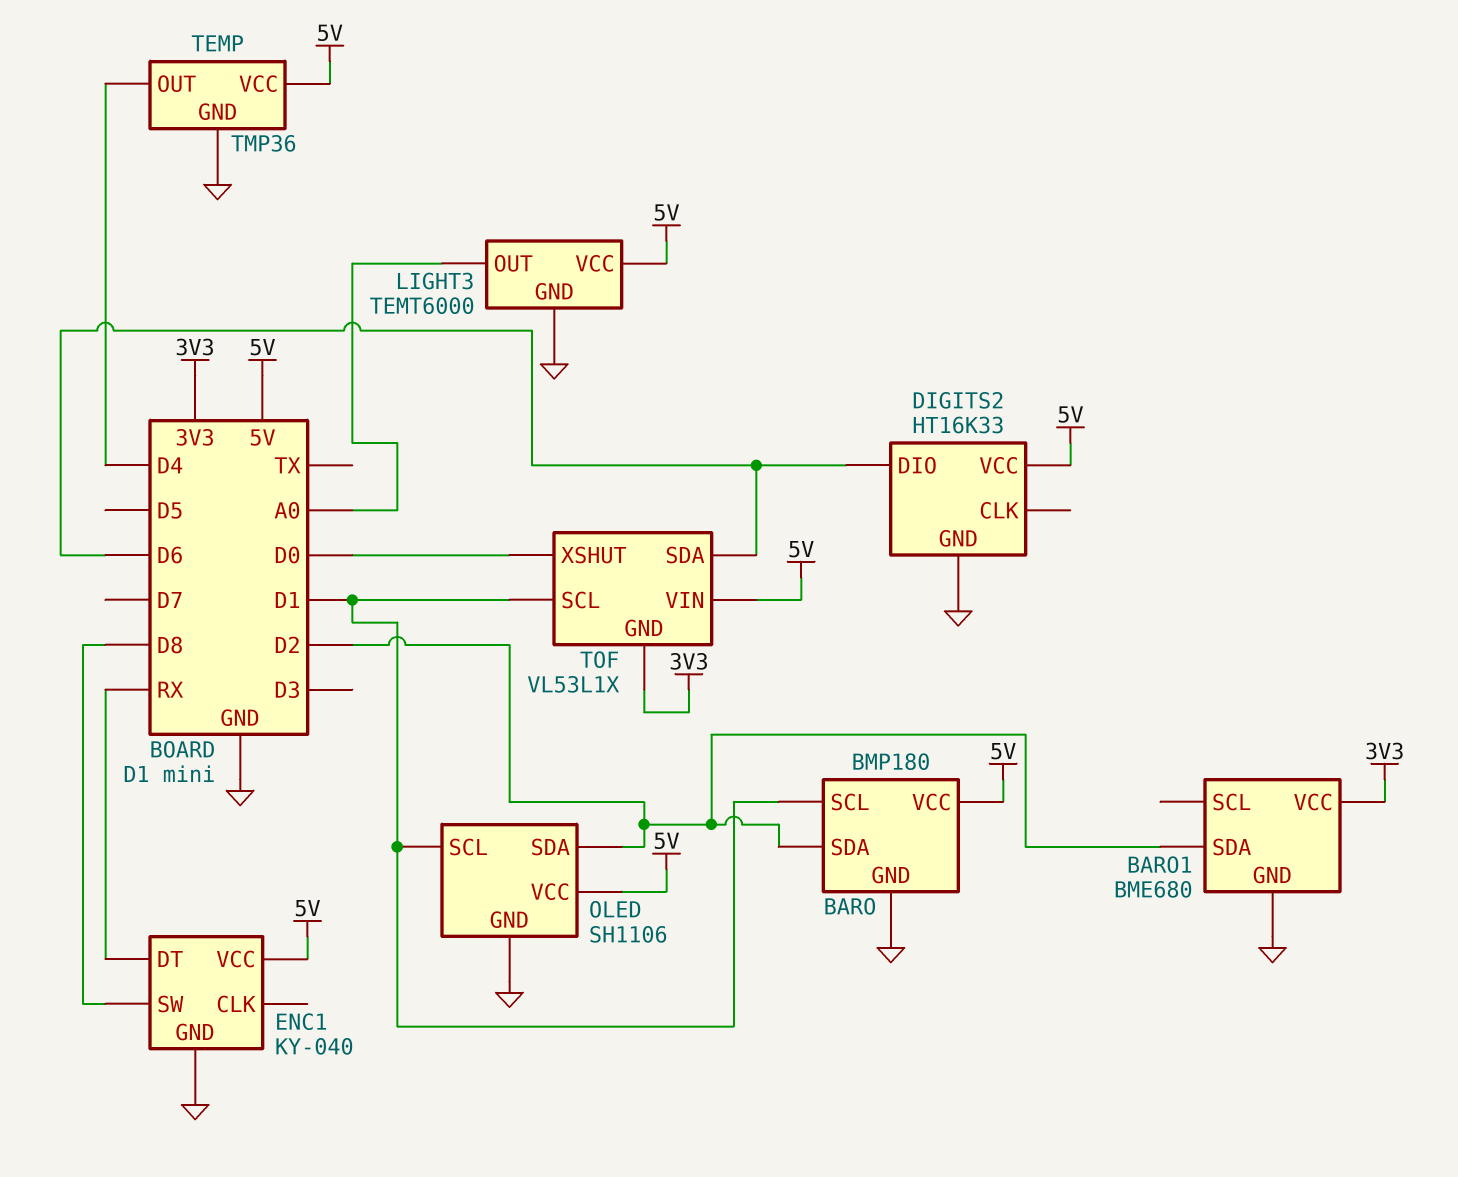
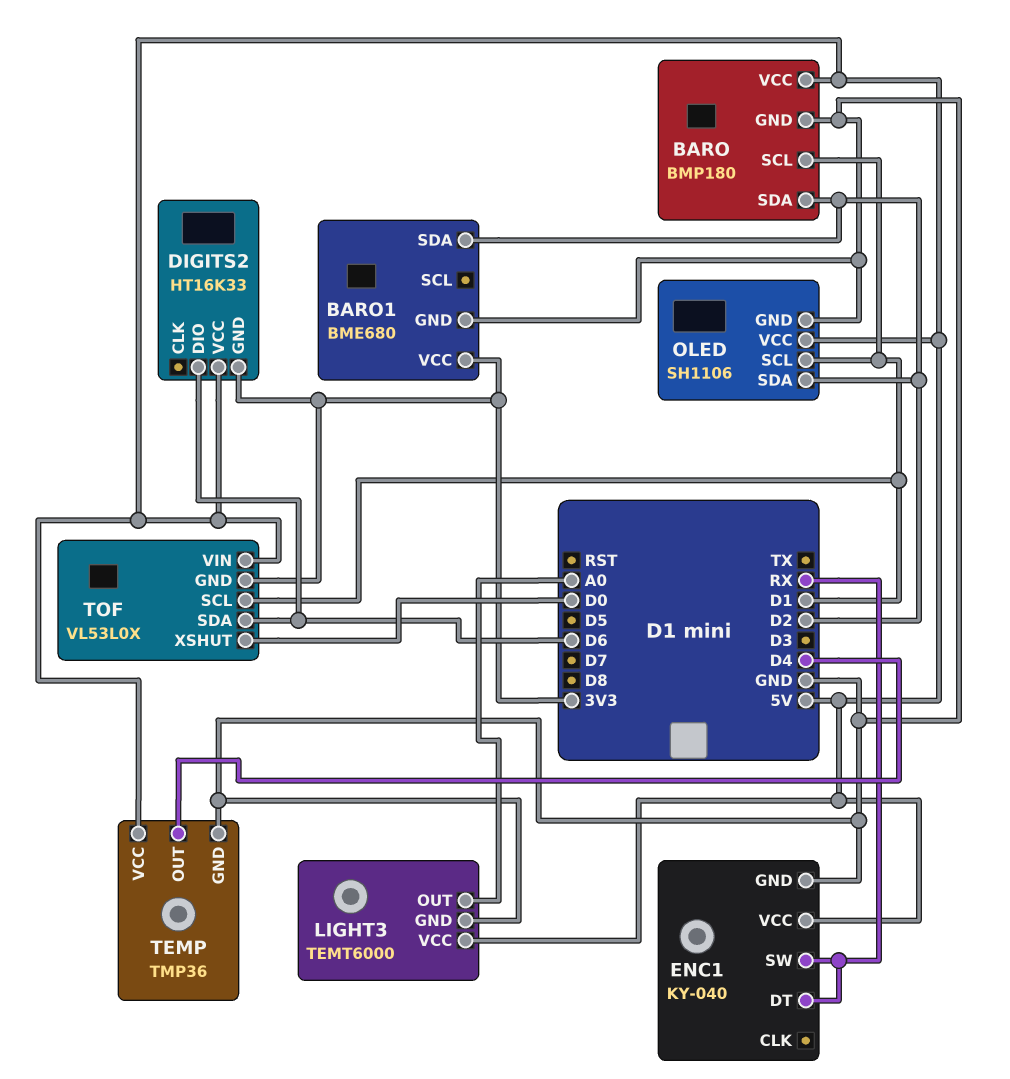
DIGITS2 pin GND: GND -> 3V3
ENC1 pin SW: D8 -> RX
TOF: VL53L1X -> VL53L0X

